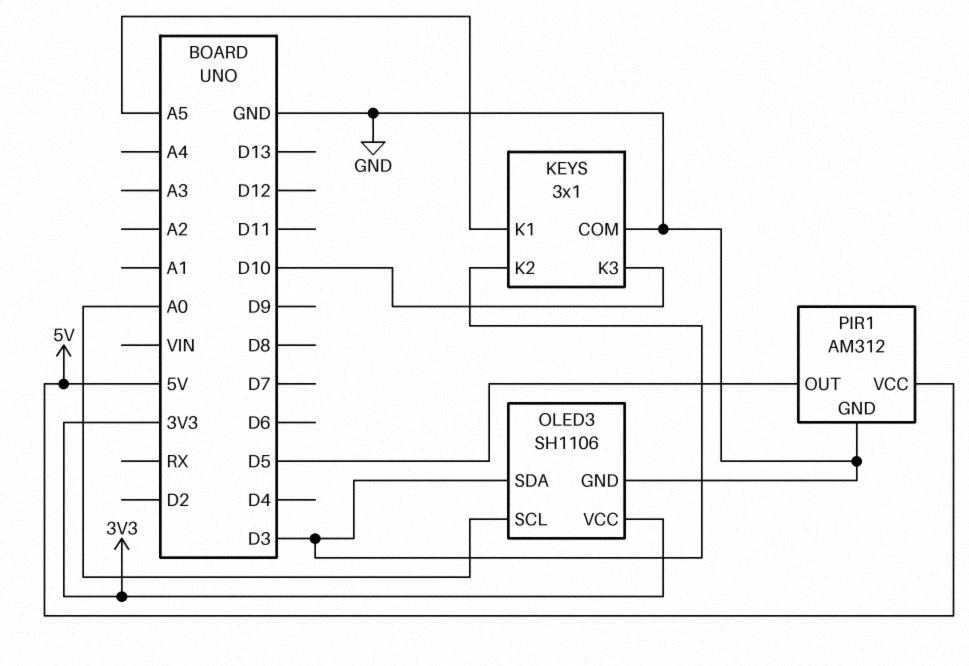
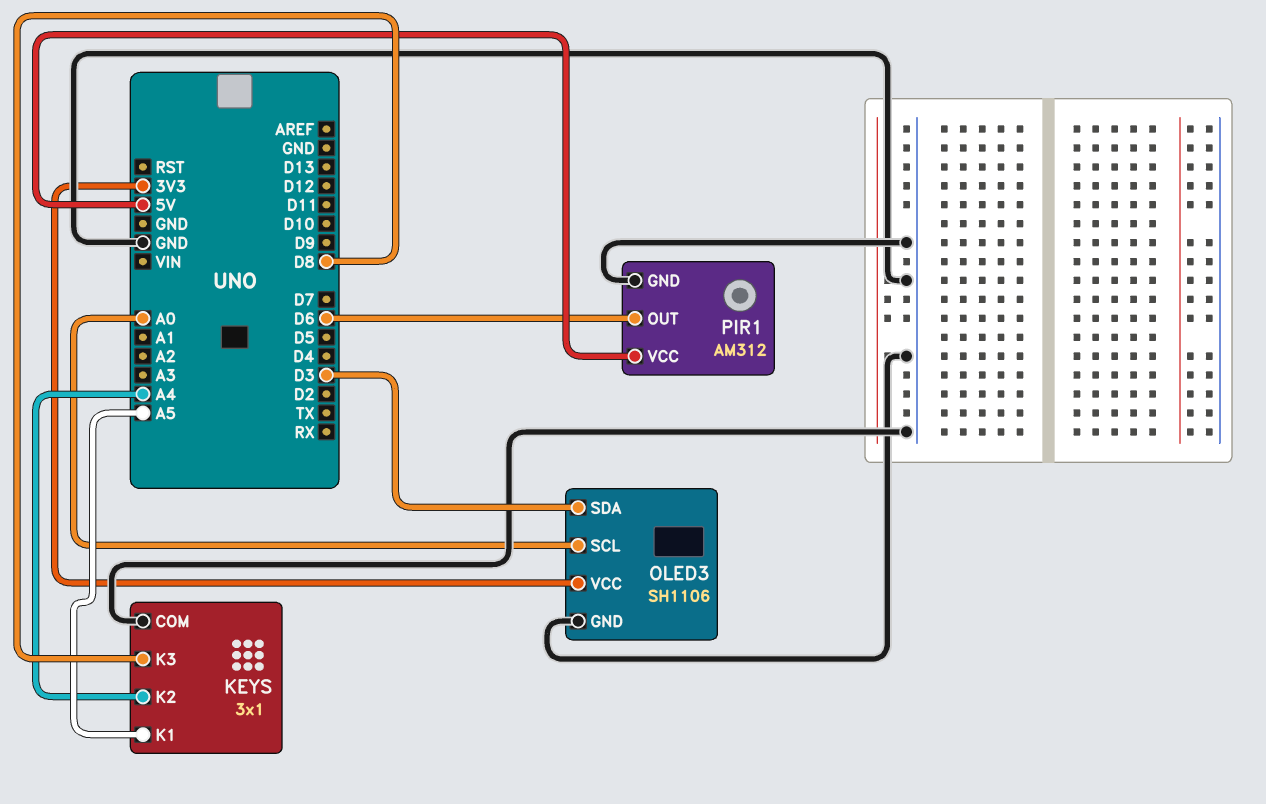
KEYS pin K2: D3 -> A4
KEYS pin K3: D10 -> D8
PIR1 pin OUT: D5 -> D6

